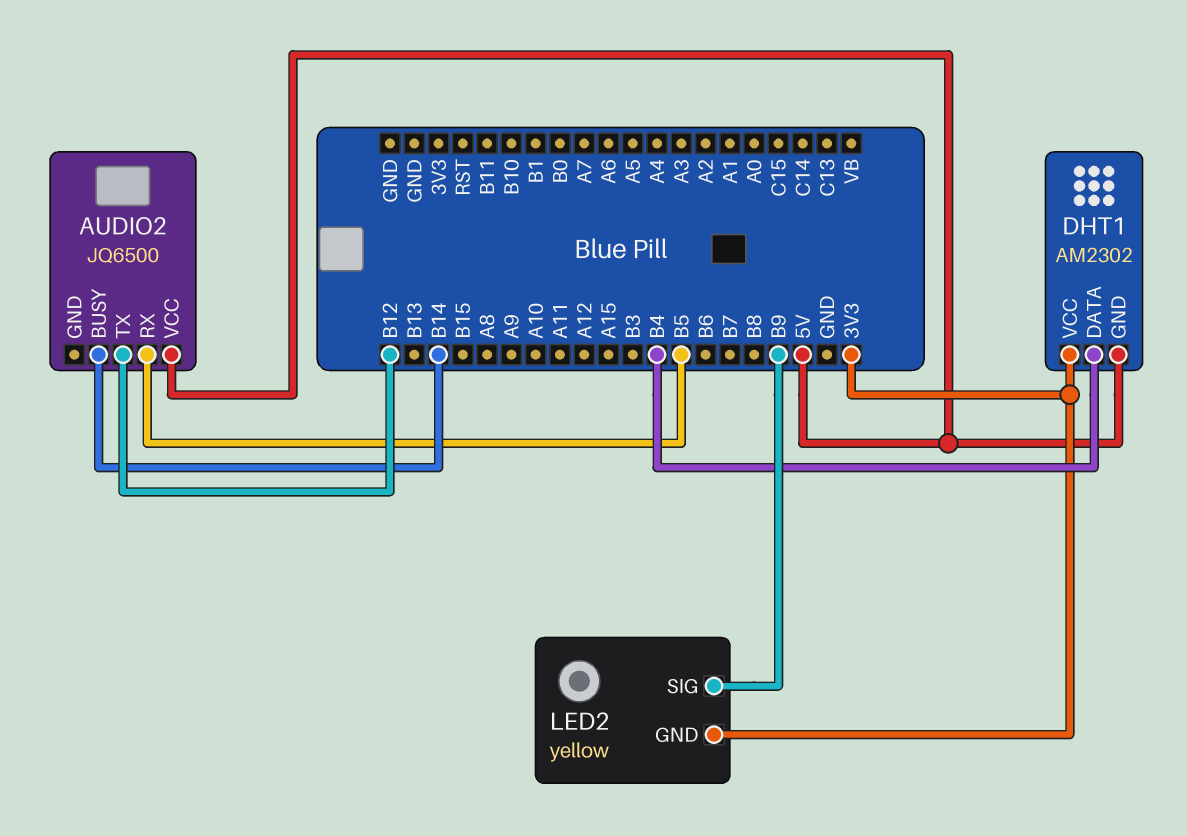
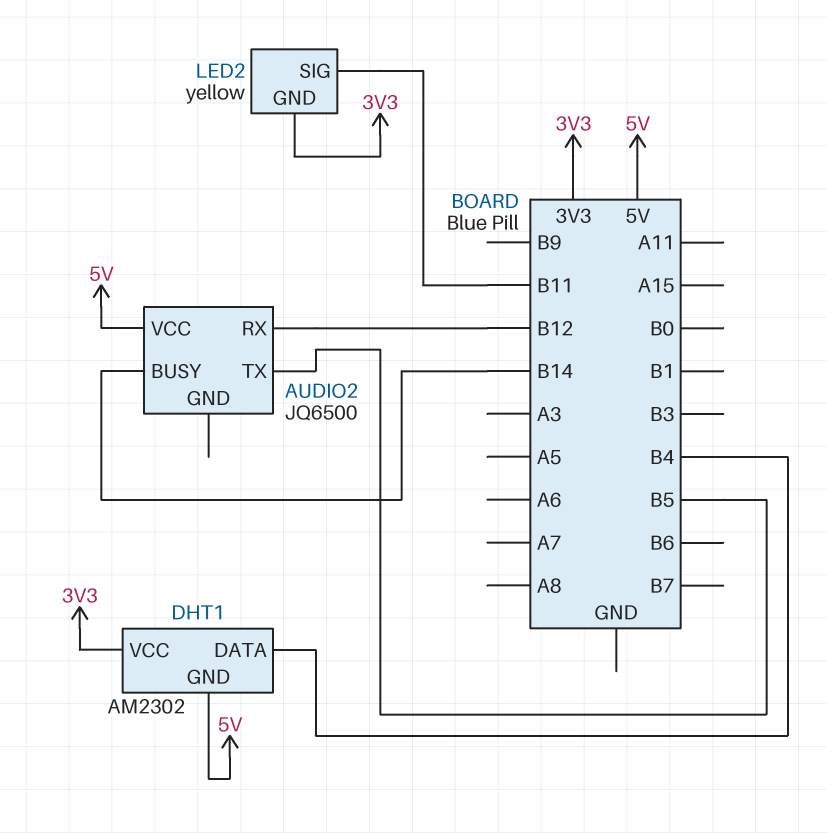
AUDIO2 pin RX: B5 -> B12
AUDIO2 pin TX: B12 -> B5
LED2 pin SIG: B9 -> B11

